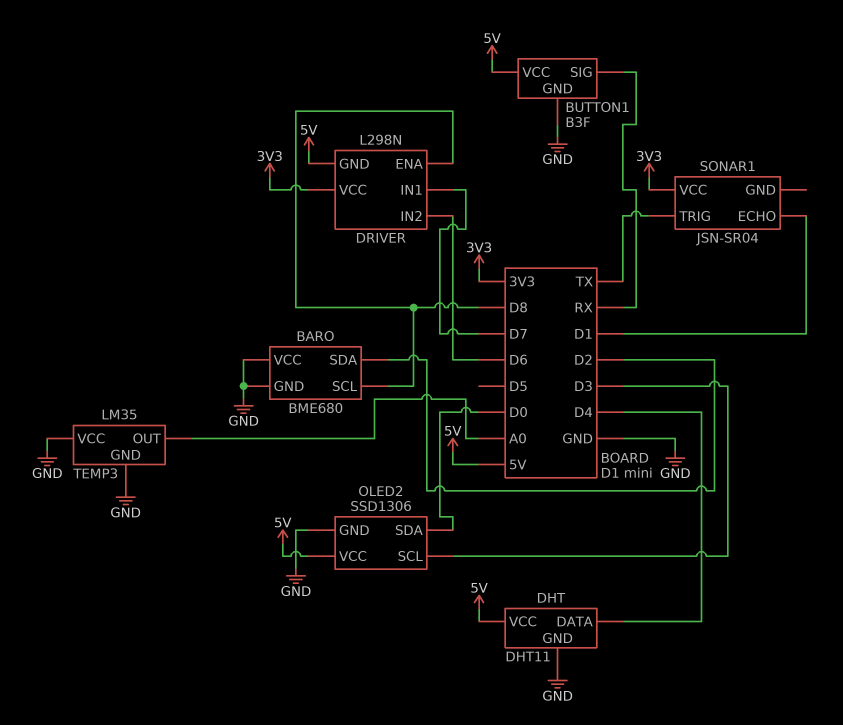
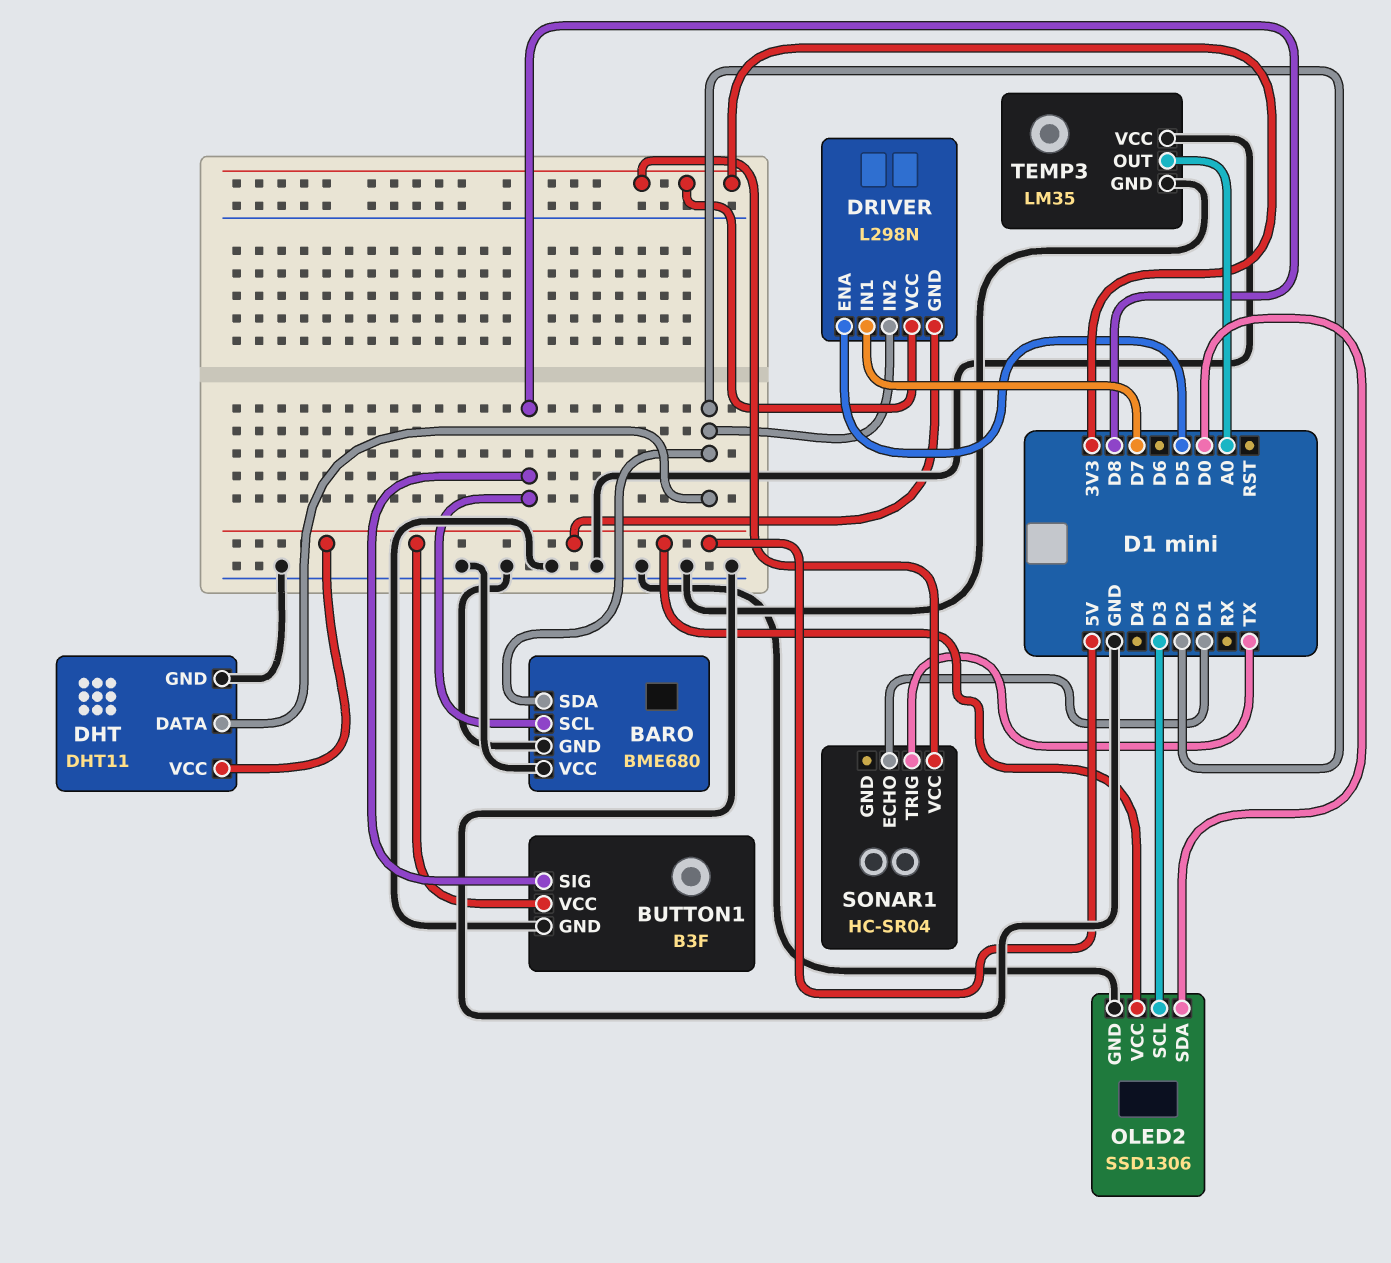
BUTTON1 pin SIG: RX -> D8
DHT pin DATA: D4 -> D2
DRIVER pin ENA: D8 -> D5
DRIVER pin IN2: D6 -> D2
SONAR1: JSN-SR04 -> HC-SR04

